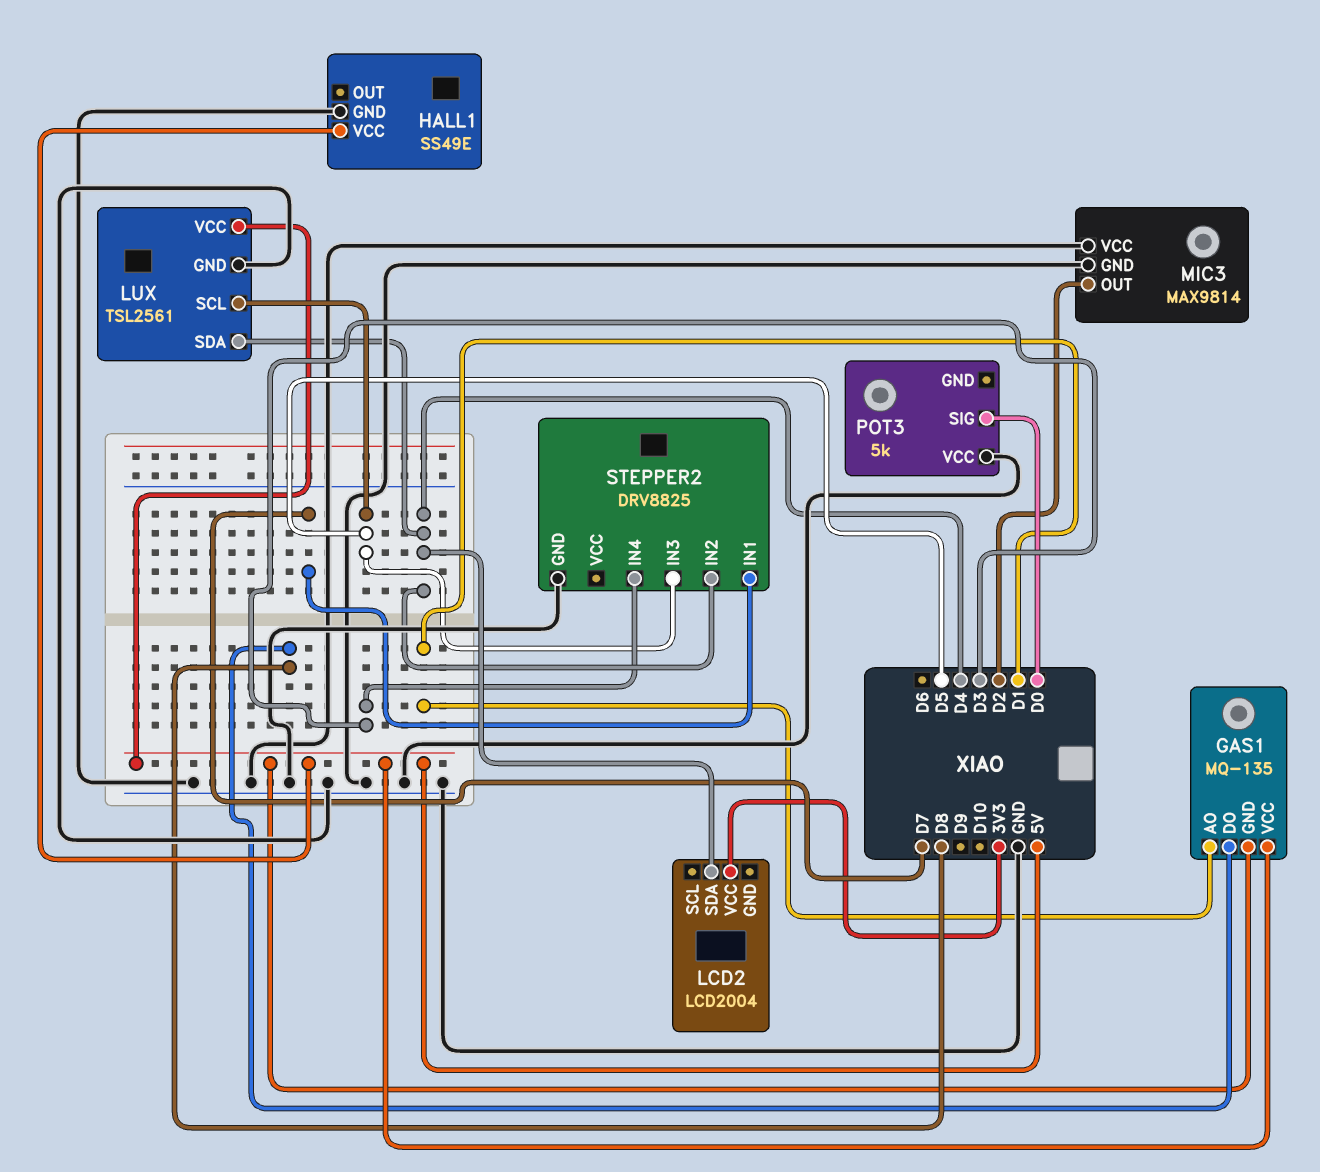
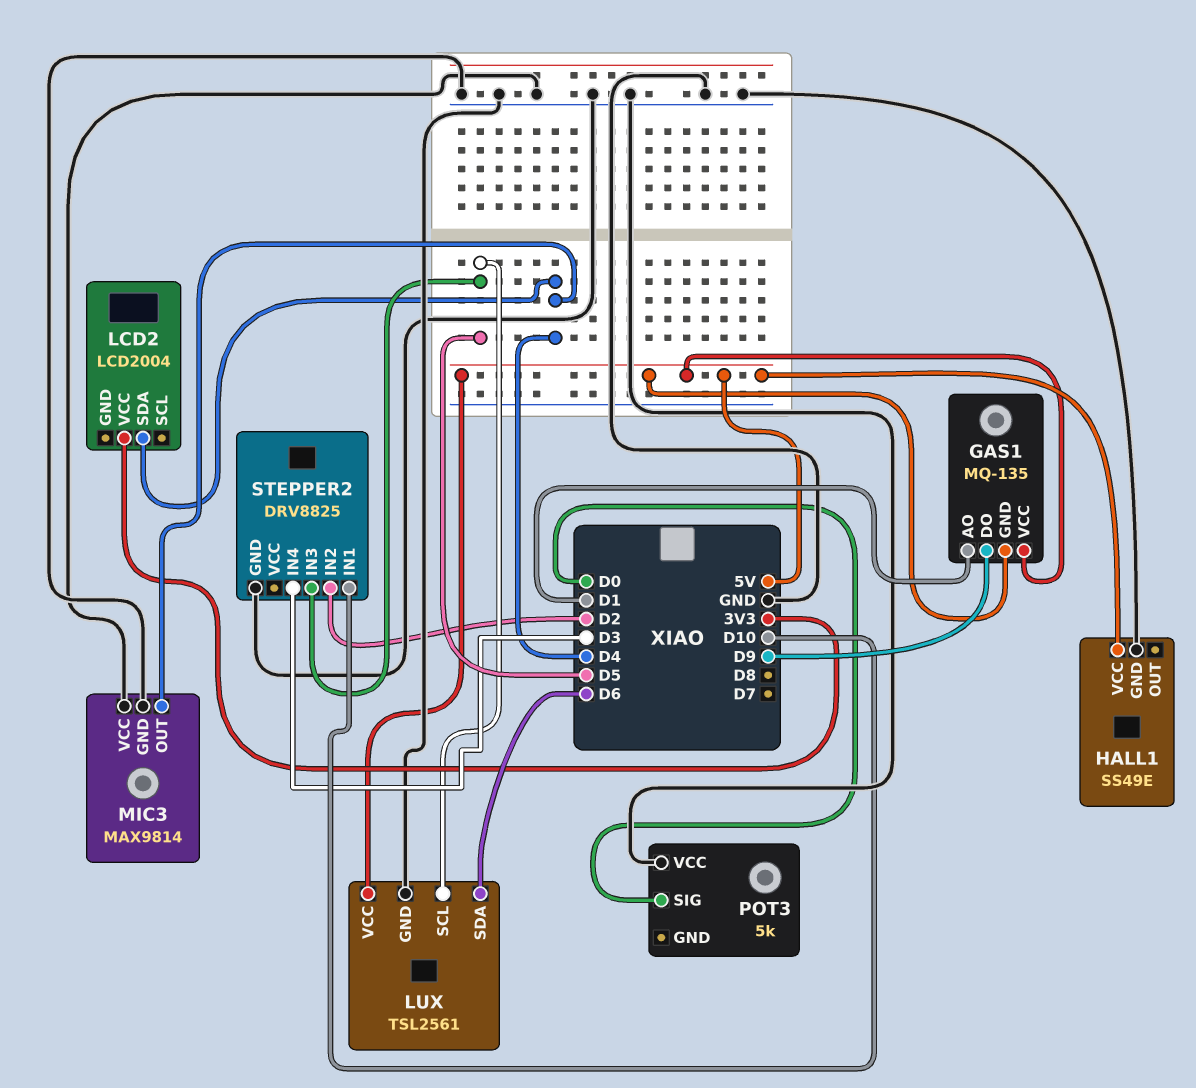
GAS1 pin DO: D8 -> D9
LUX pin SDA: D4 -> D6
MIC3 pin OUT: D2 -> D4
STEPPER2 pin IN1: D7 -> D10
STEPPER2 pin IN2: D4 -> D2

